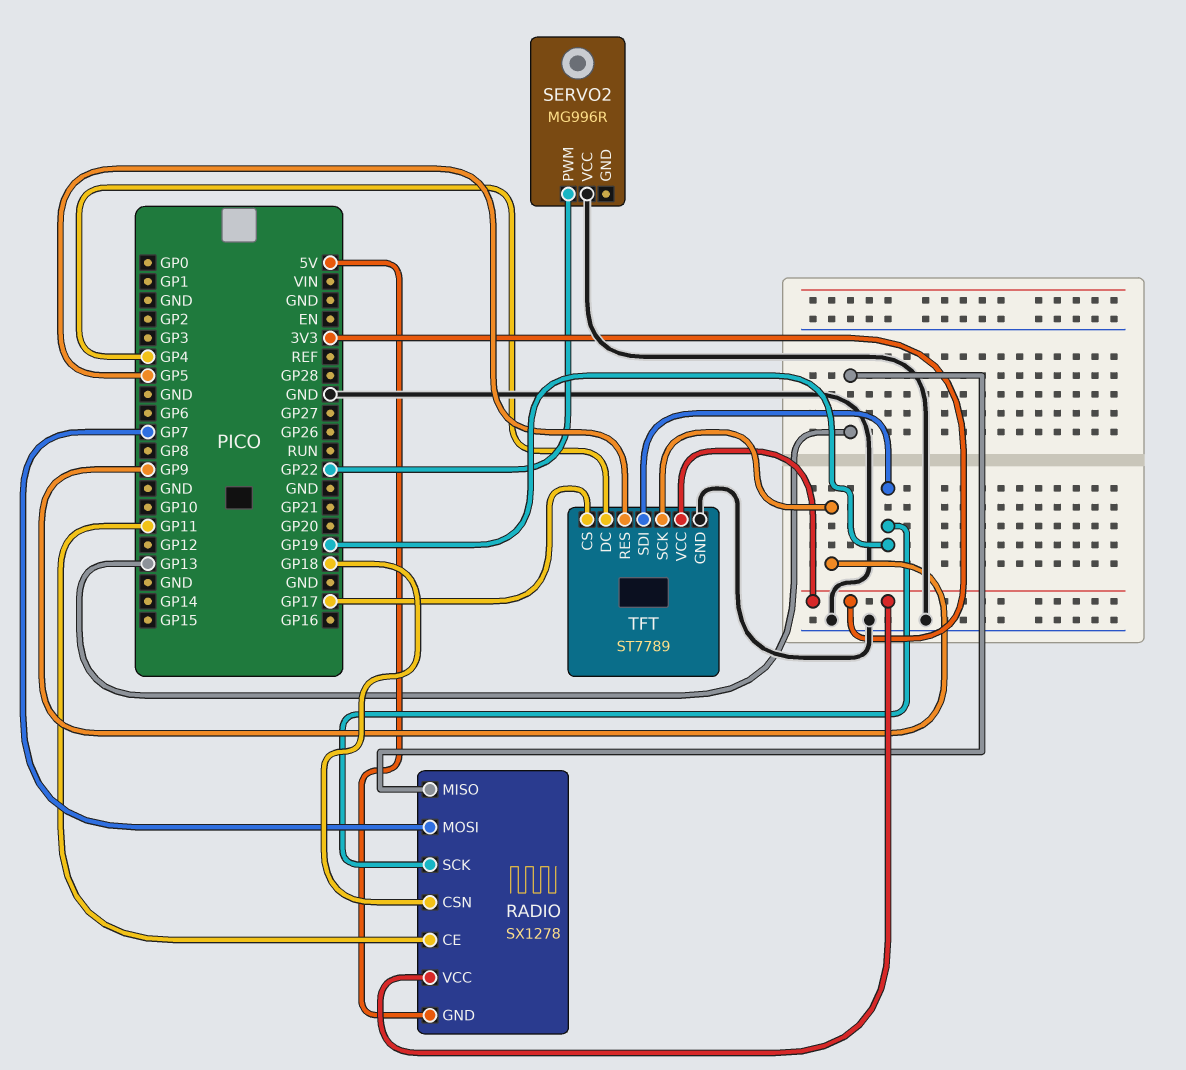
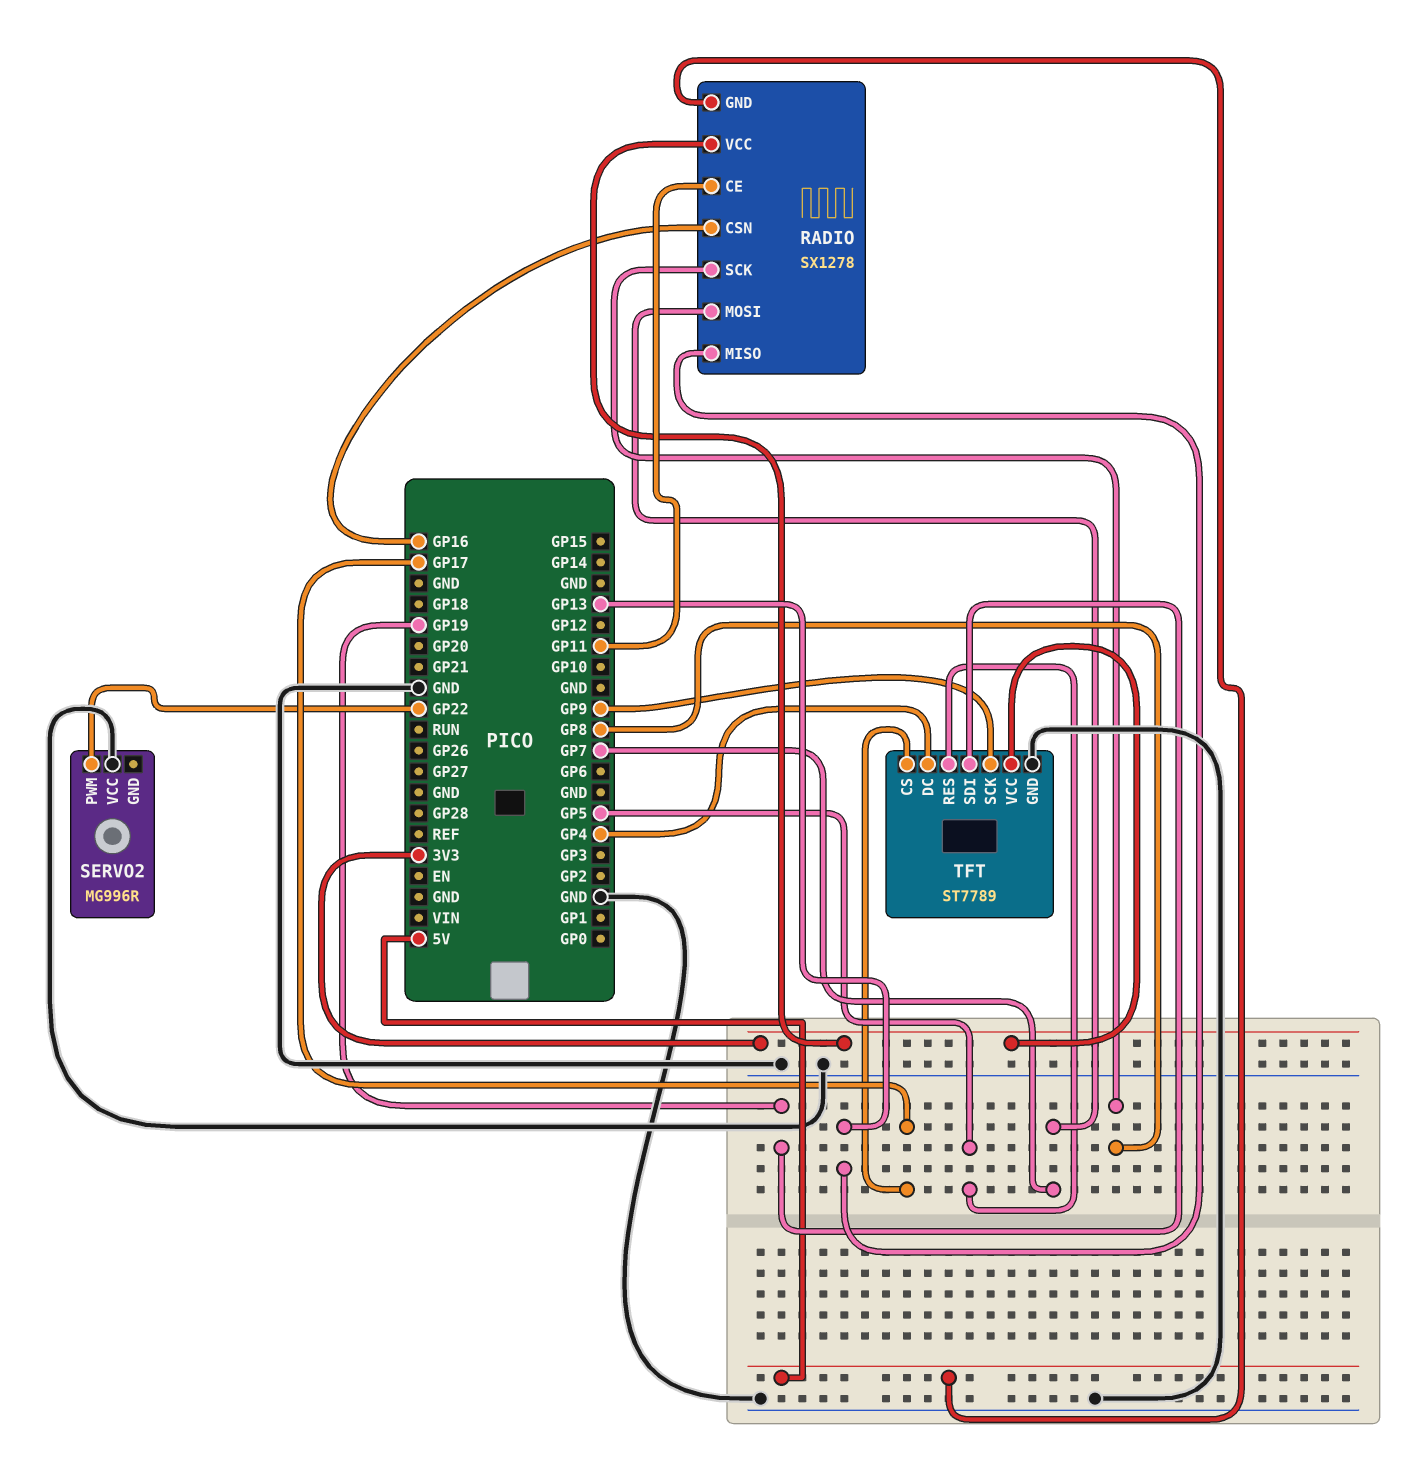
RADIO pin CSN: GP18 -> GP16
RADIO pin SCK: GP19 -> GP8

